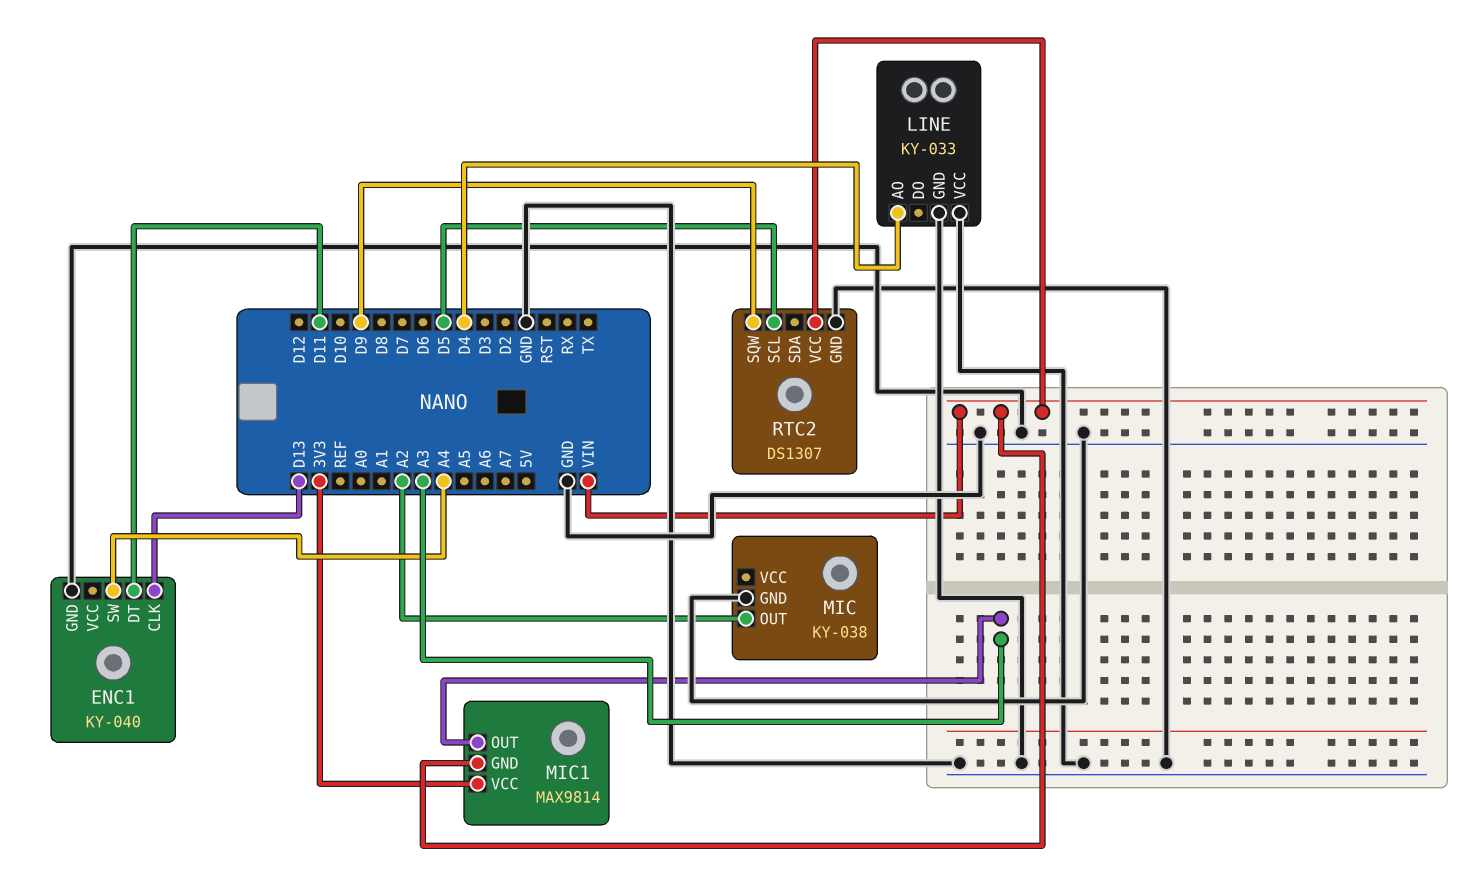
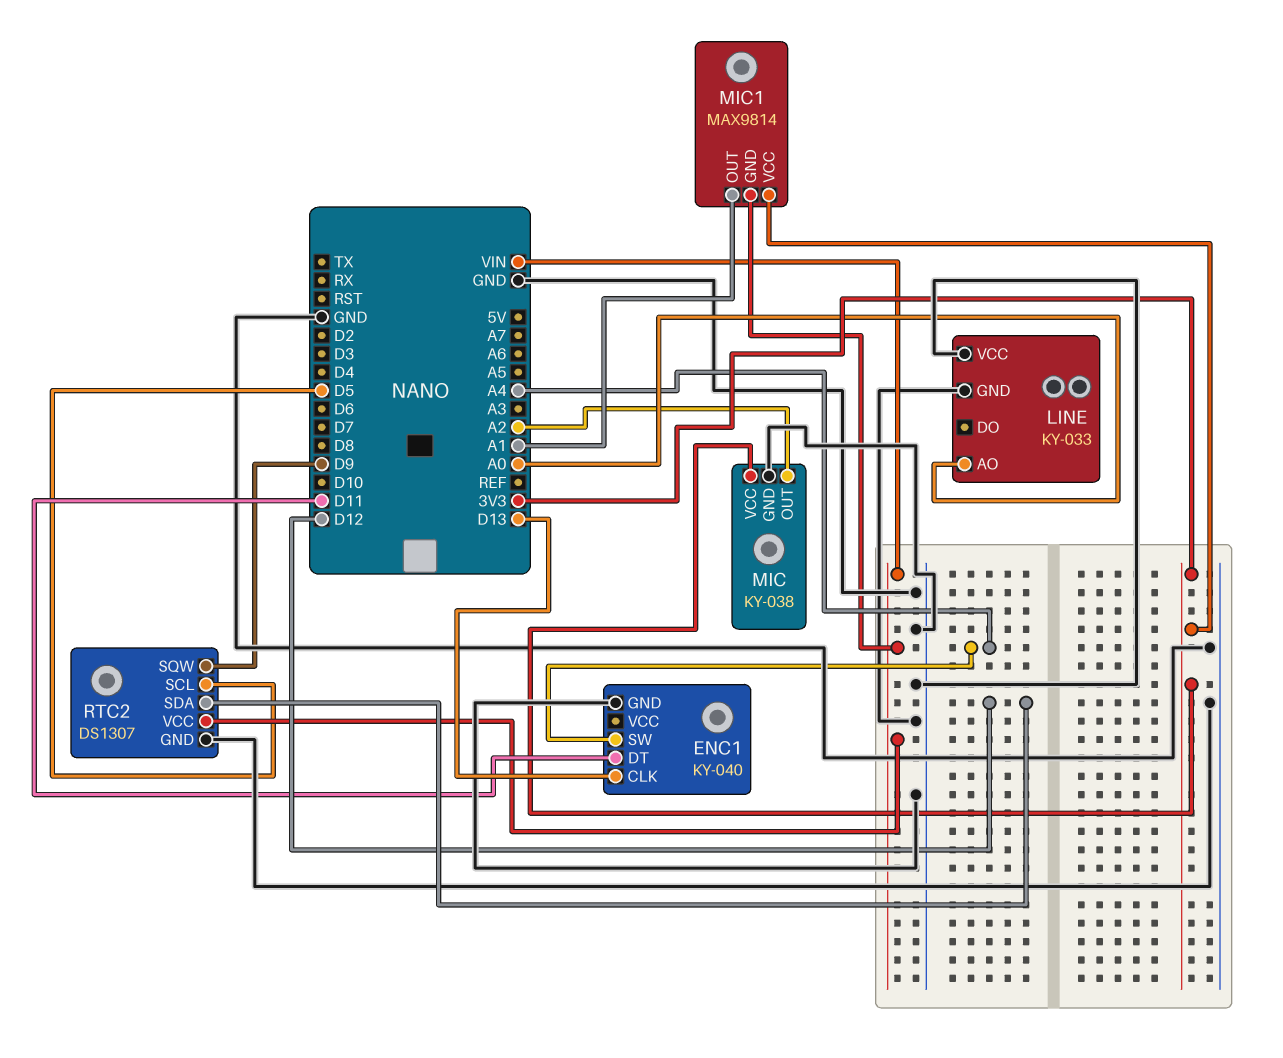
LINE pin AO: D4 -> A0
MIC pin VCC: none -> 3V3
MIC1 pin OUT: A3 -> A1
RTC2 pin SDA: none -> D12

